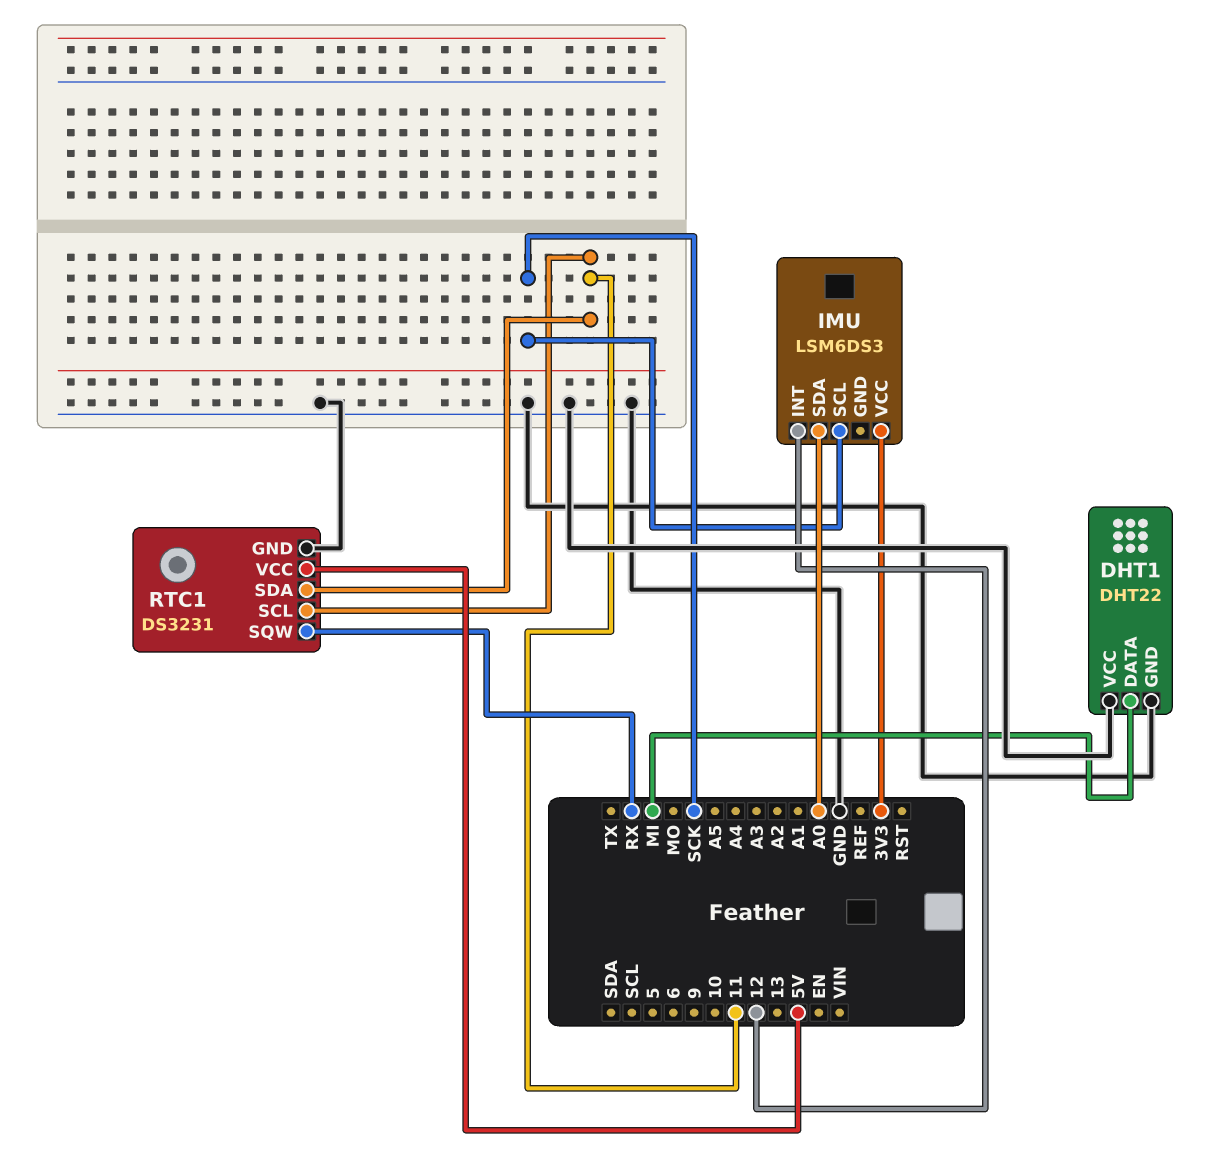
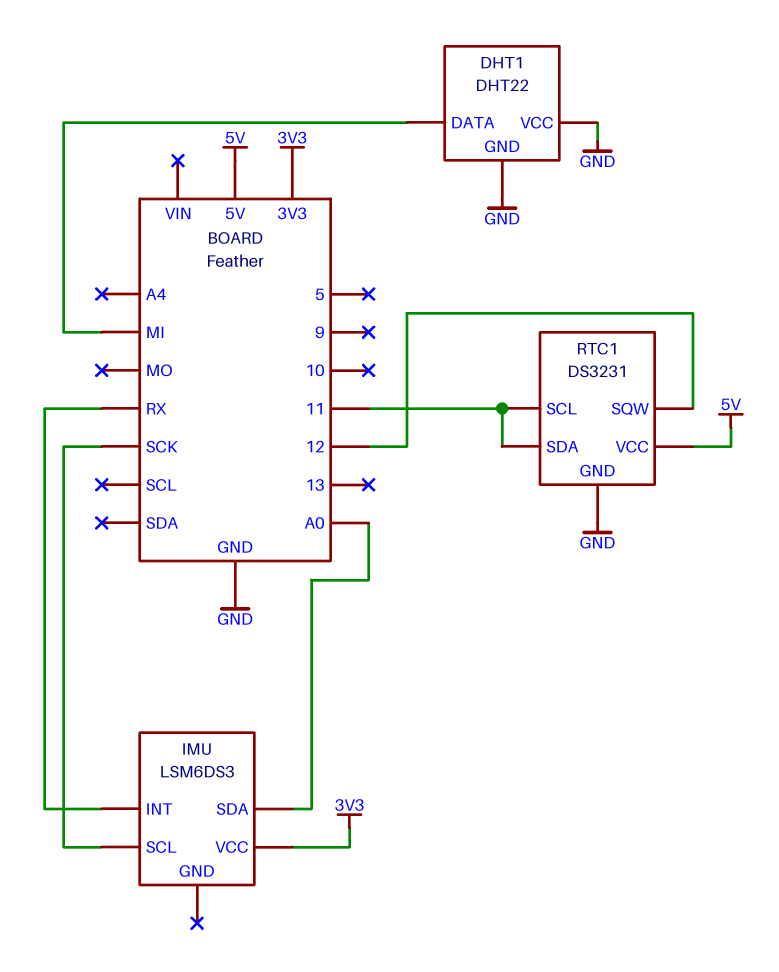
IMU pin INT: 12 -> RX
RTC1 pin SQW: RX -> 12

